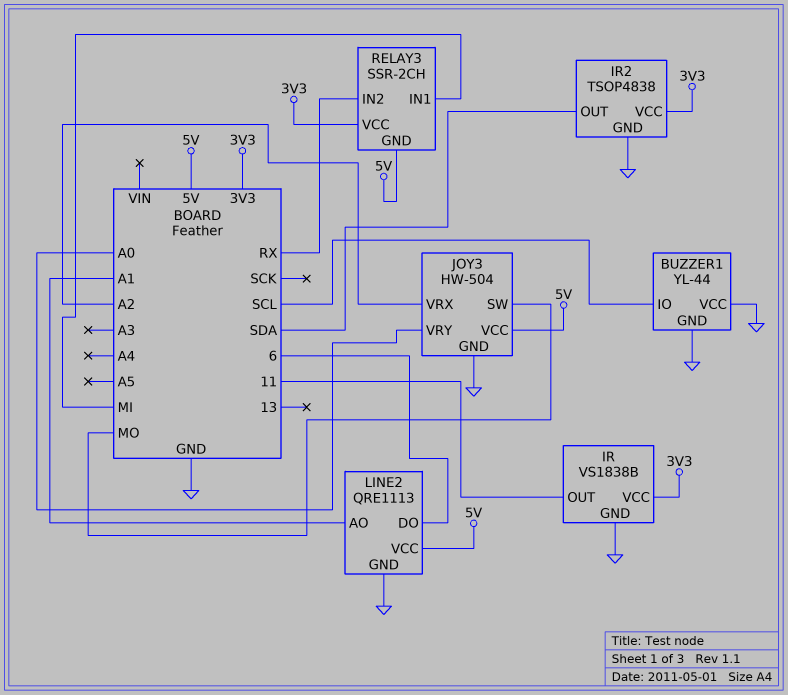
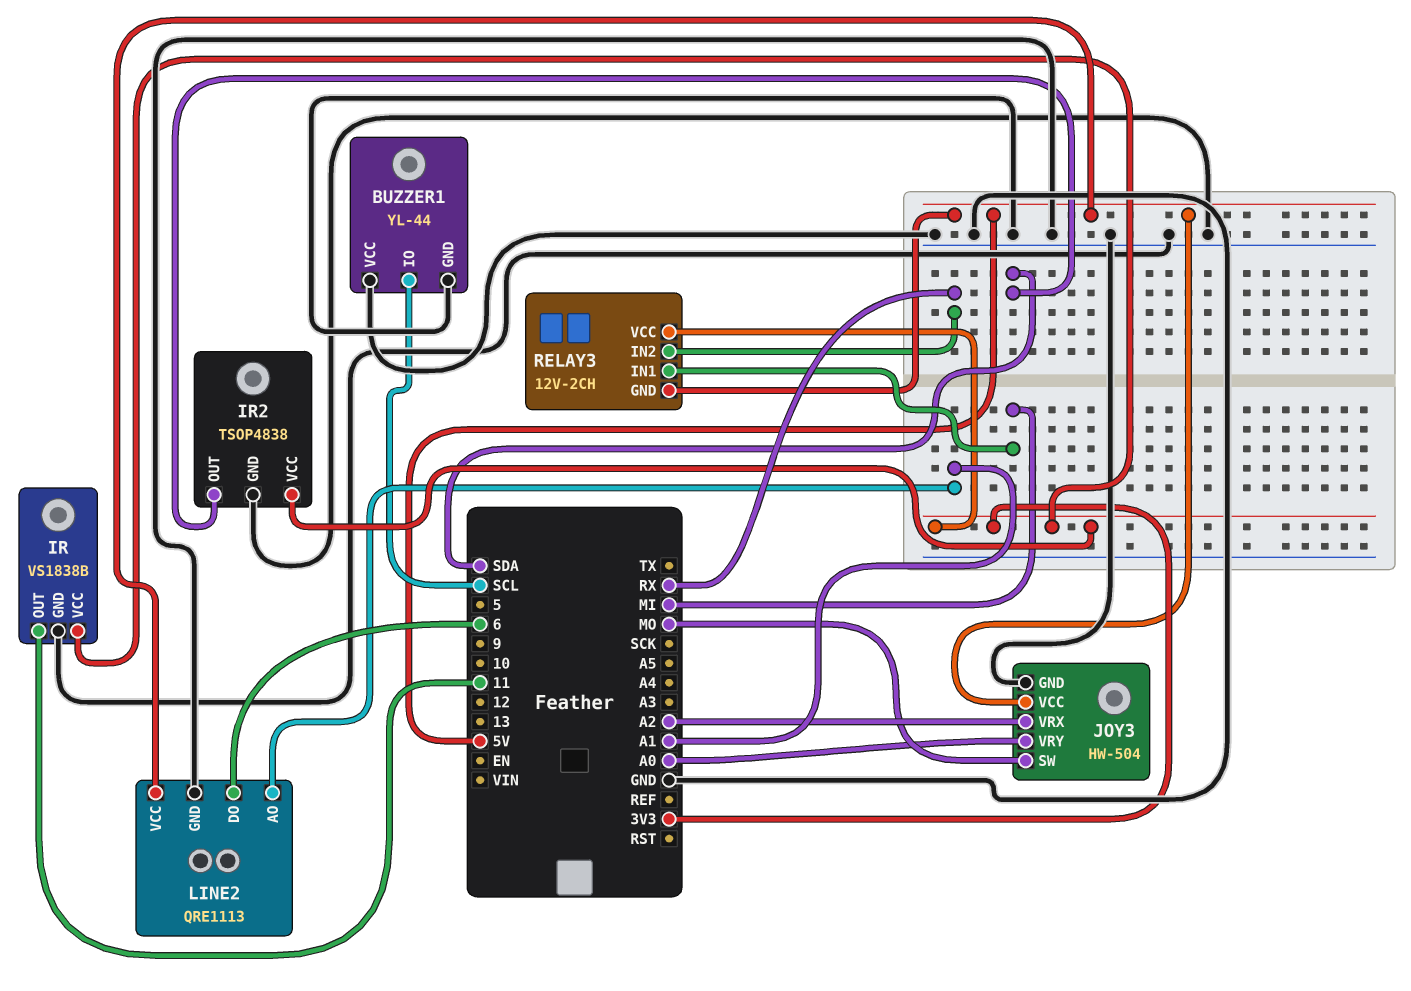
RELAY3: SSR-2CH -> 12V-2CH

